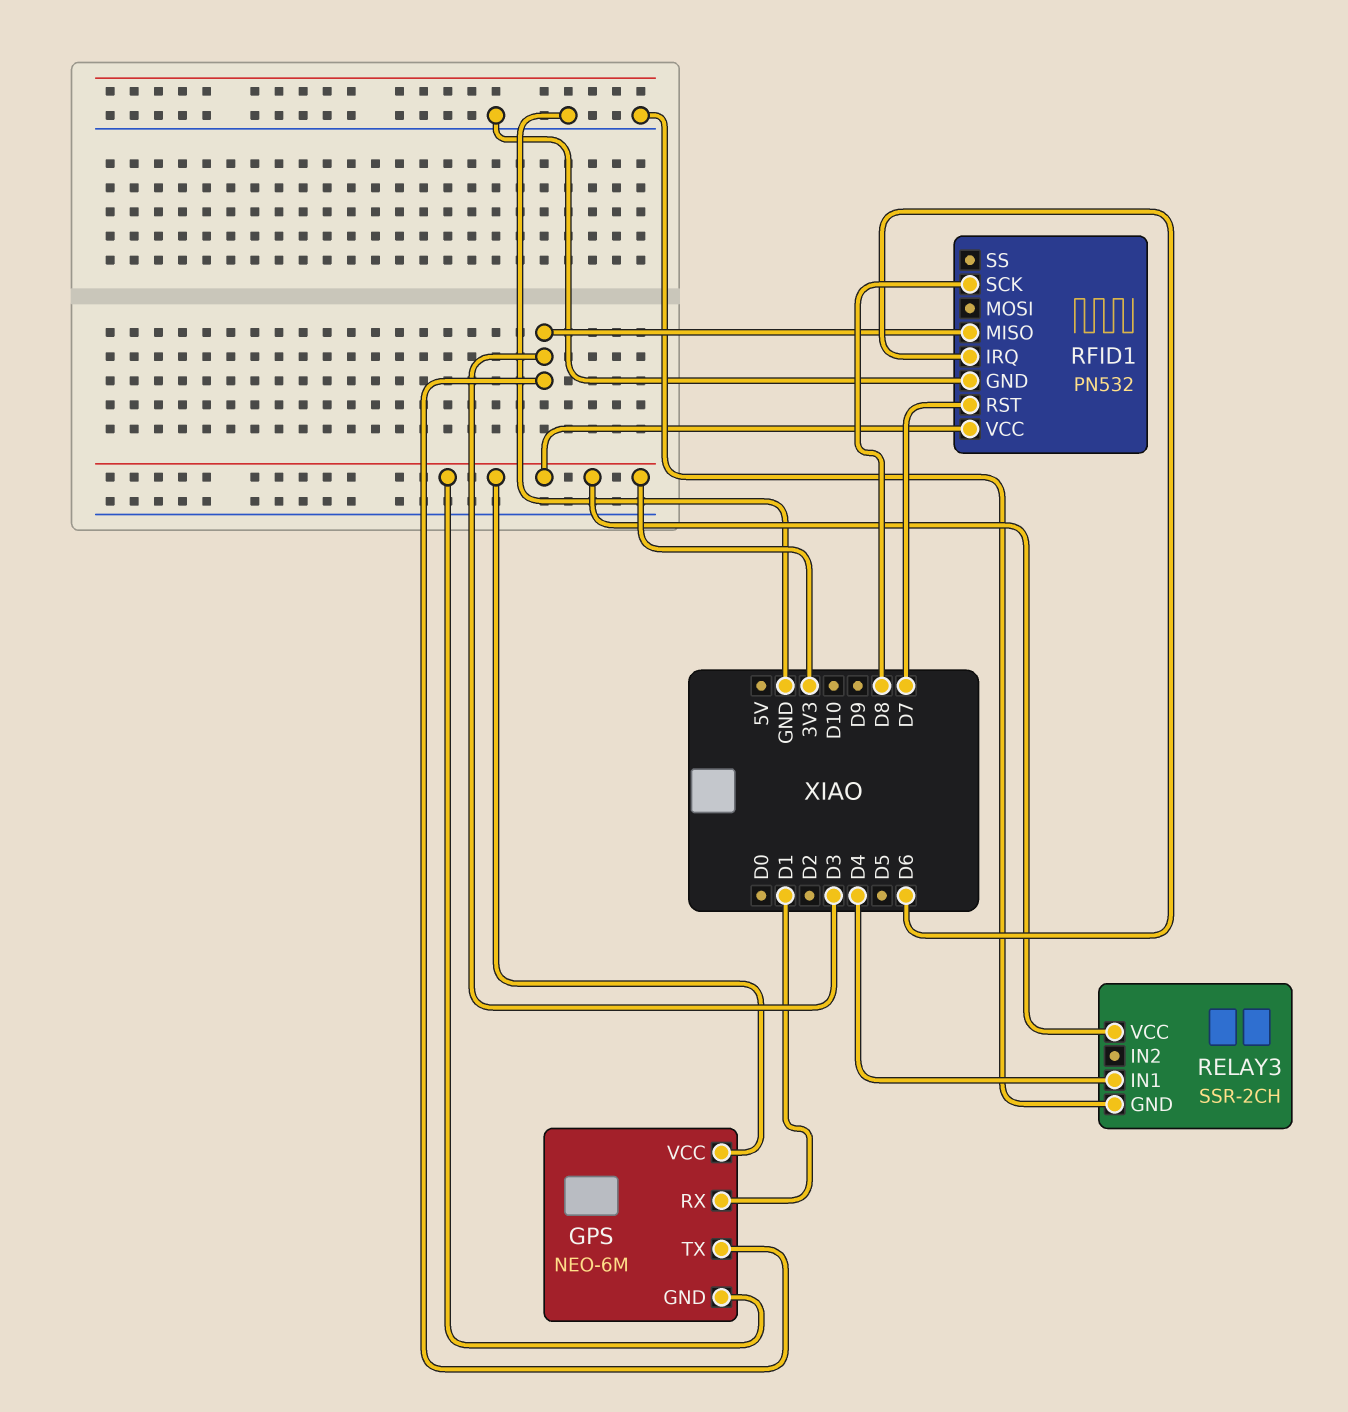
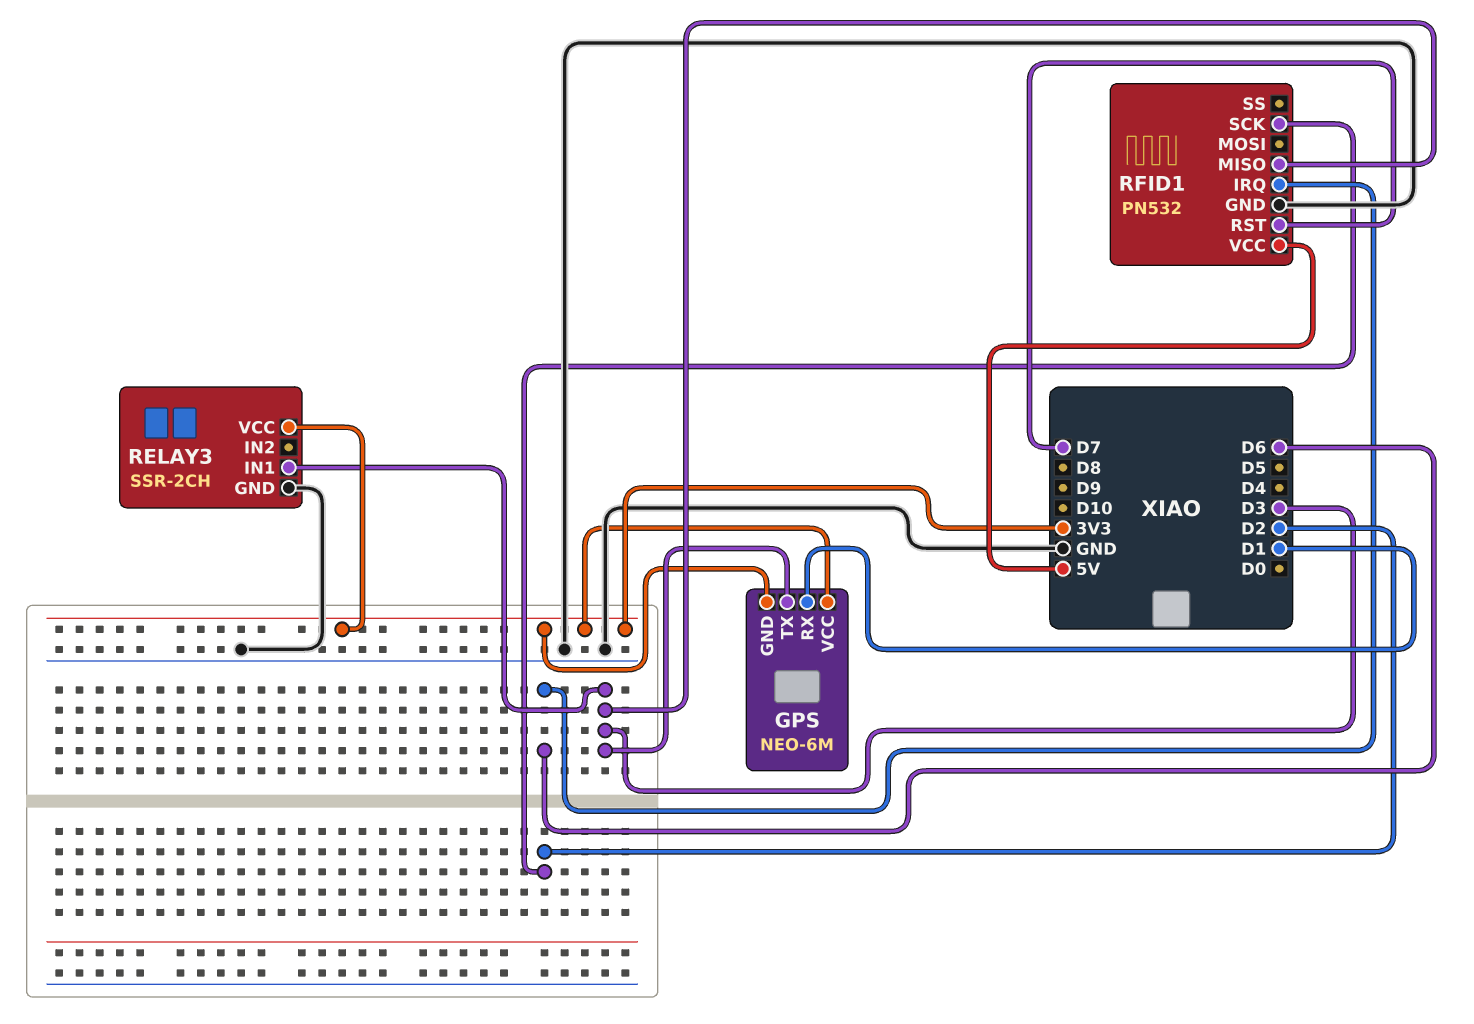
RELAY3 pin IN1: D4 -> D3
RFID1 pin SCK: D8 -> D2
RFID1 pin VCC: 3V3 -> 5V

